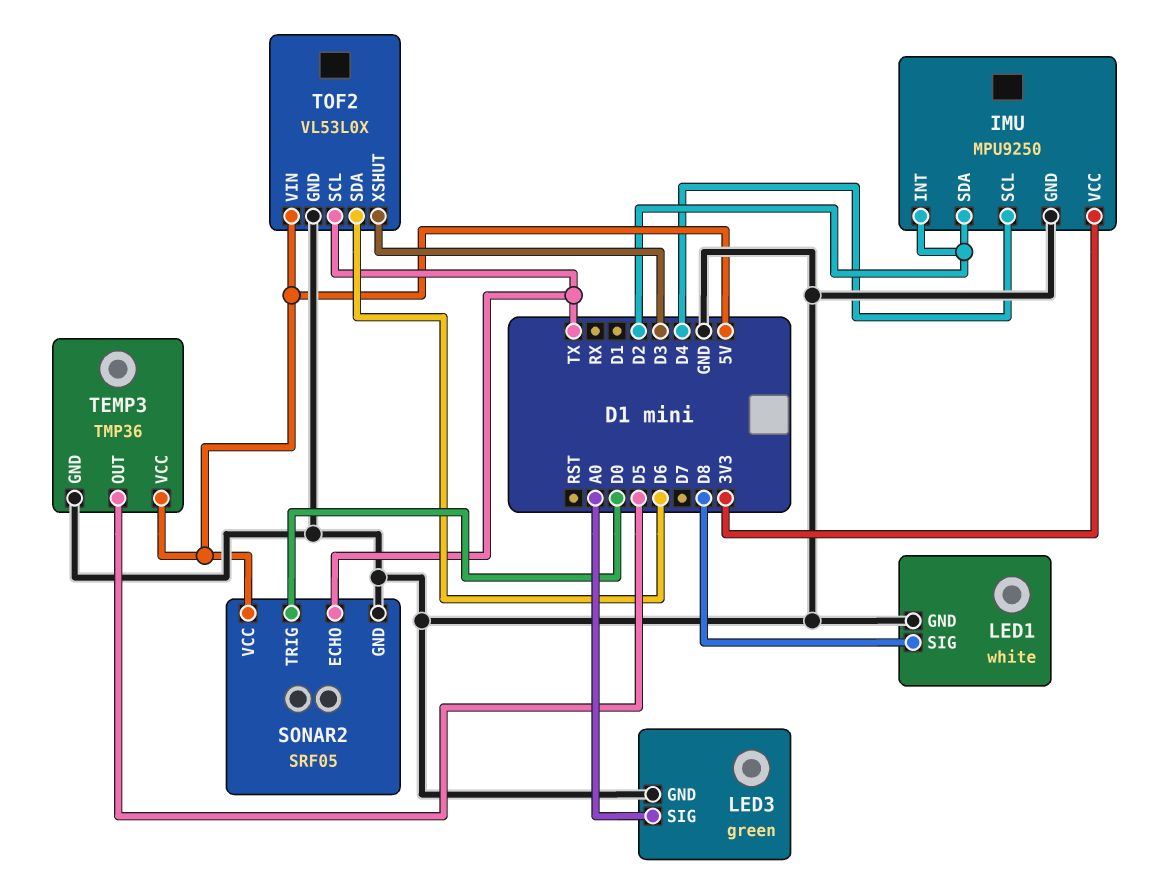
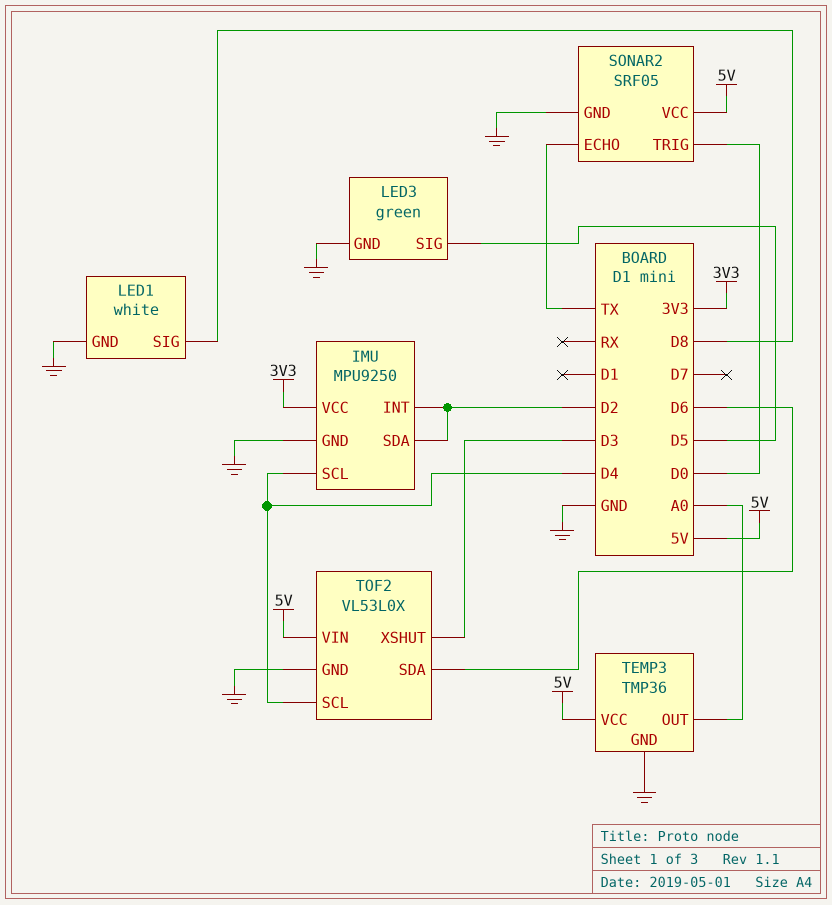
LED3 pin SIG: A0 -> D5
TEMP3 pin OUT: D5 -> A0
TOF2 pin SCL: TX -> D4

